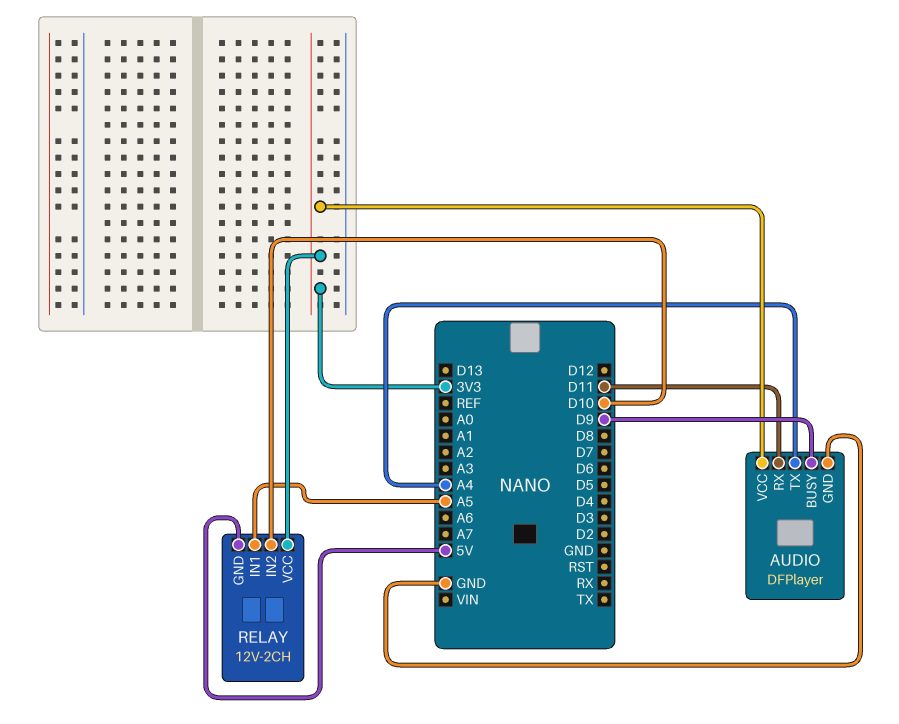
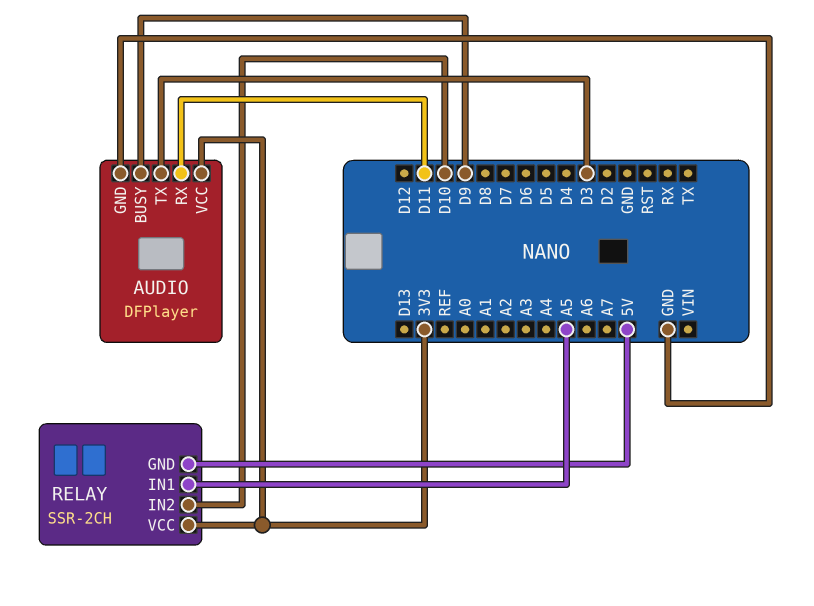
AUDIO pin TX: A4 -> D3
RELAY: 12V-2CH -> SSR-2CH

